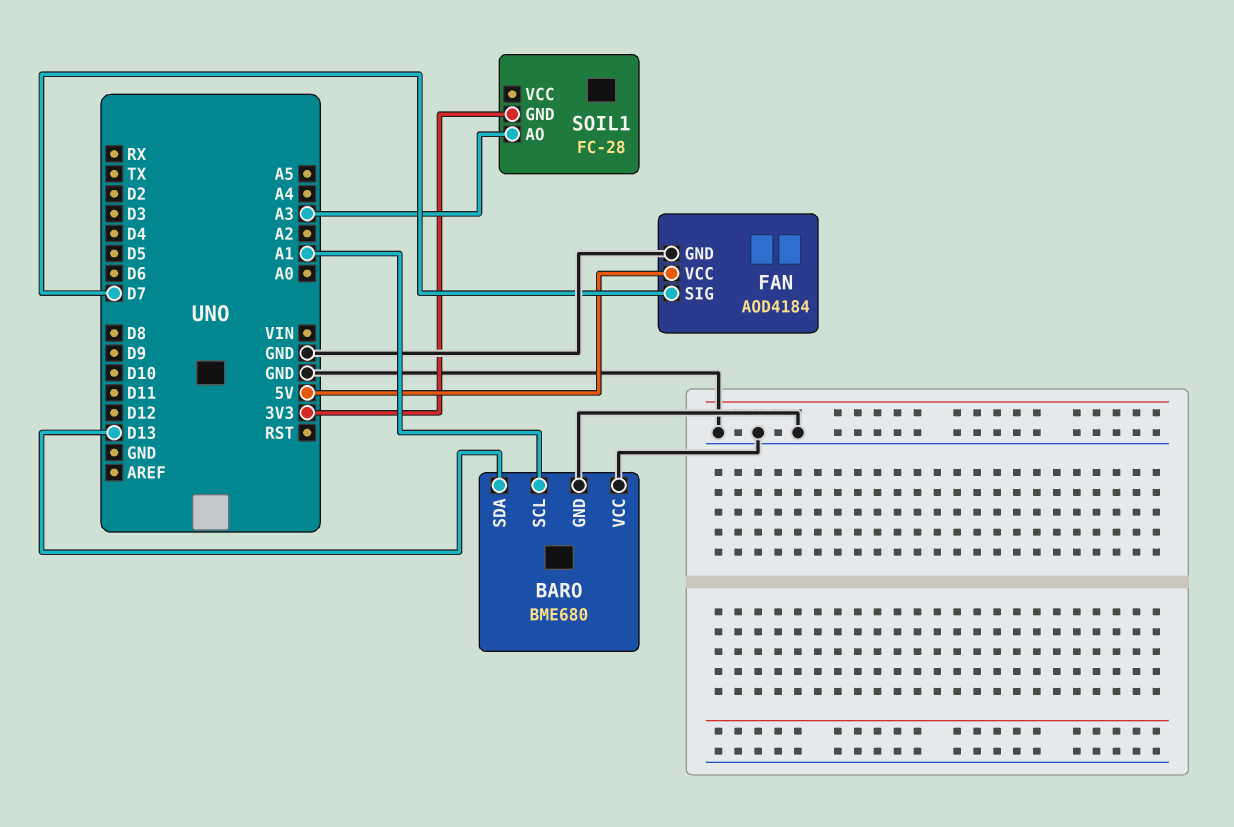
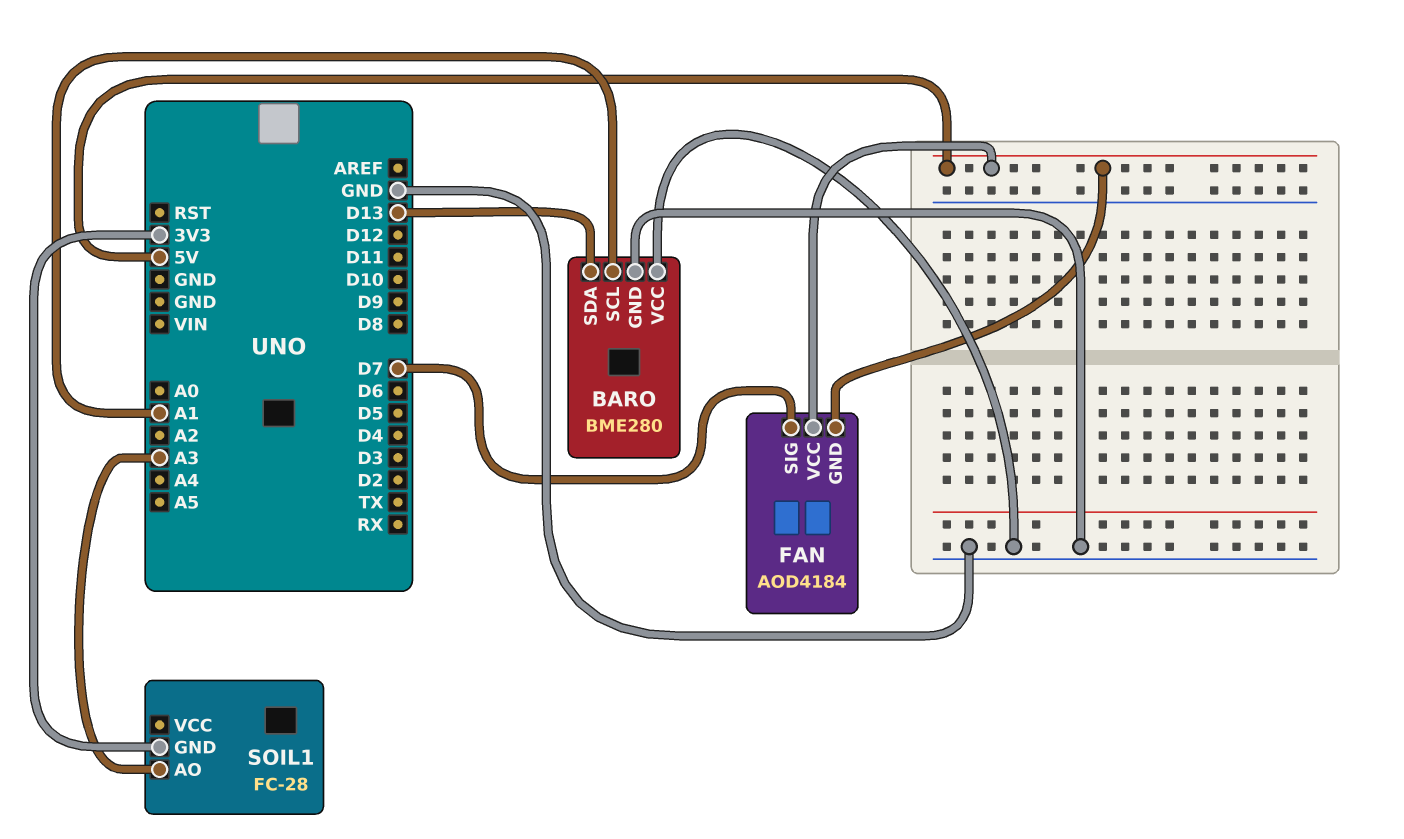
BARO: BME680 -> BME280
FAN pin GND: GND -> 5V

